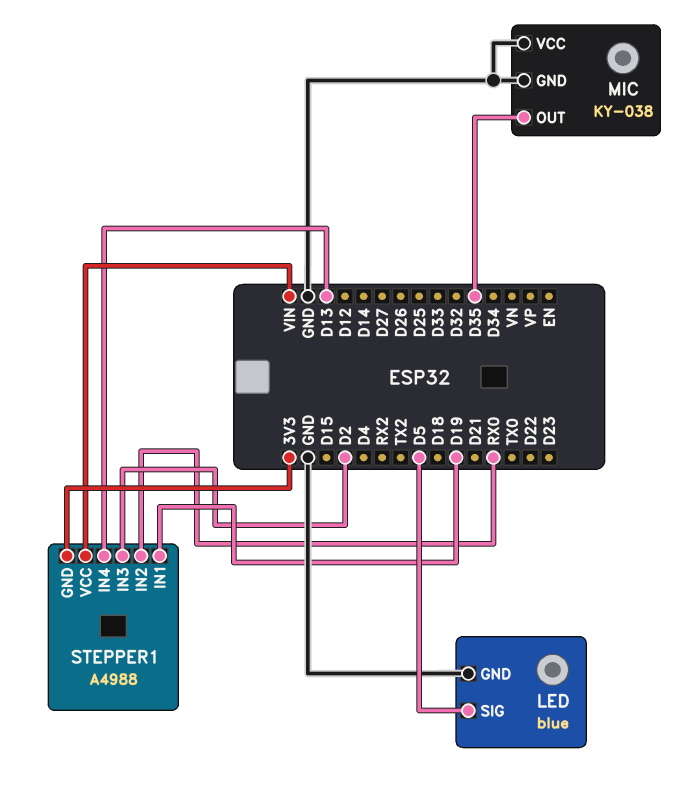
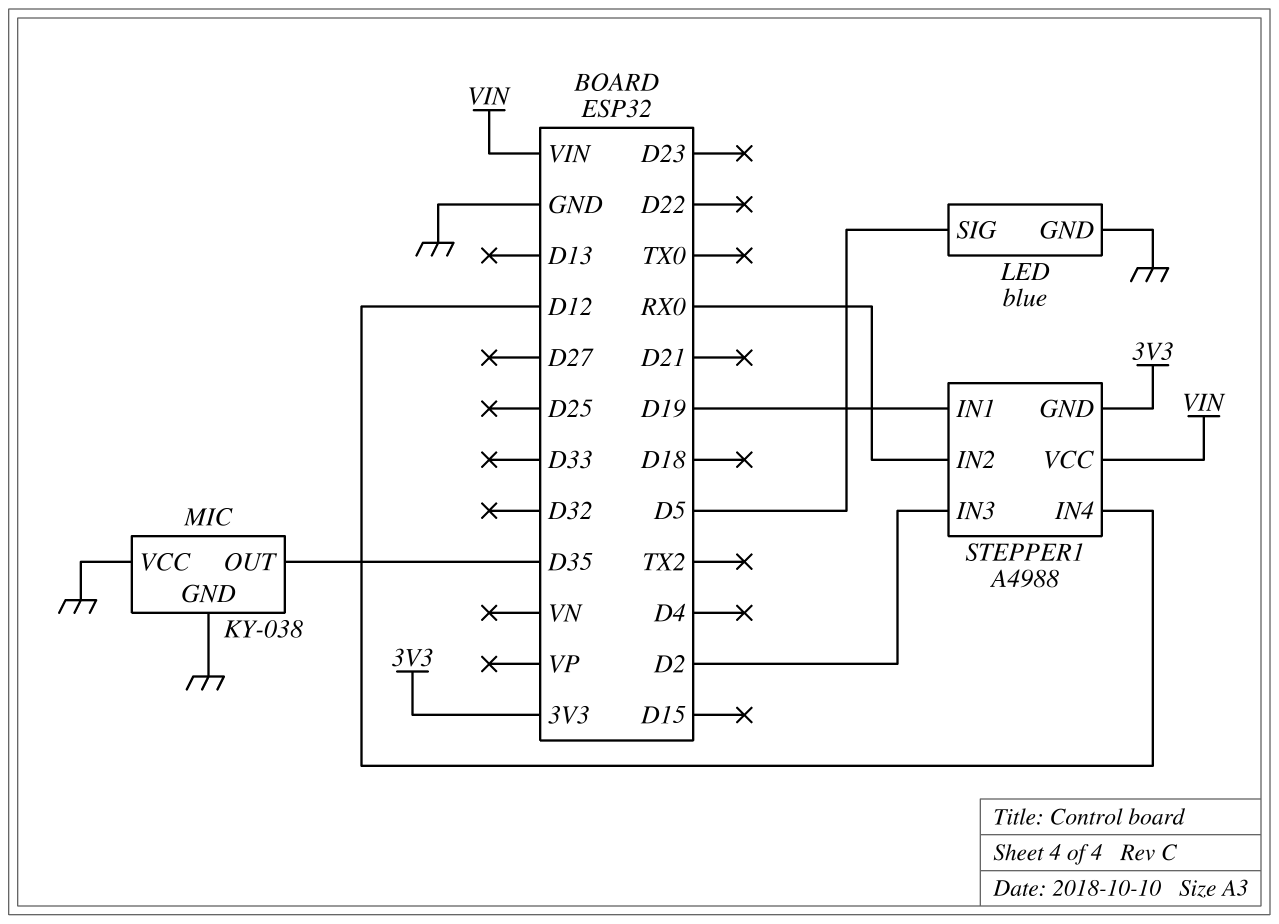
STEPPER1 pin IN4: D13 -> D12

